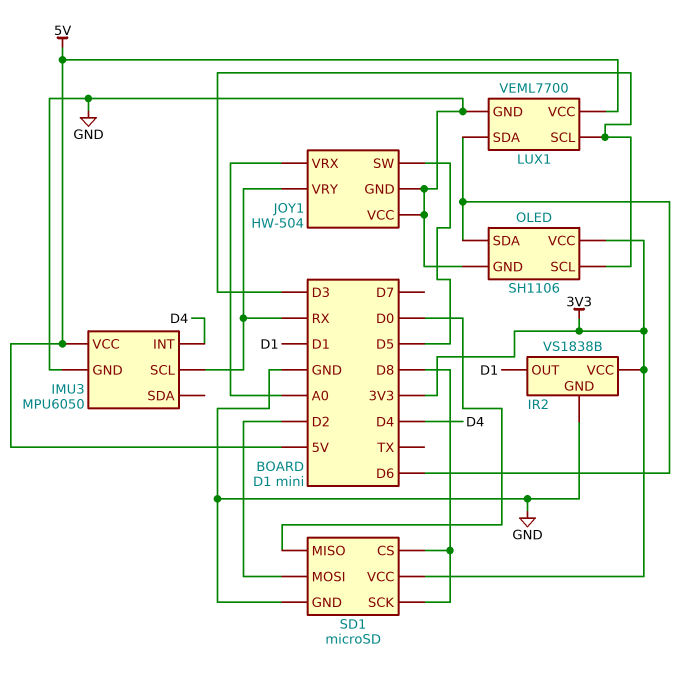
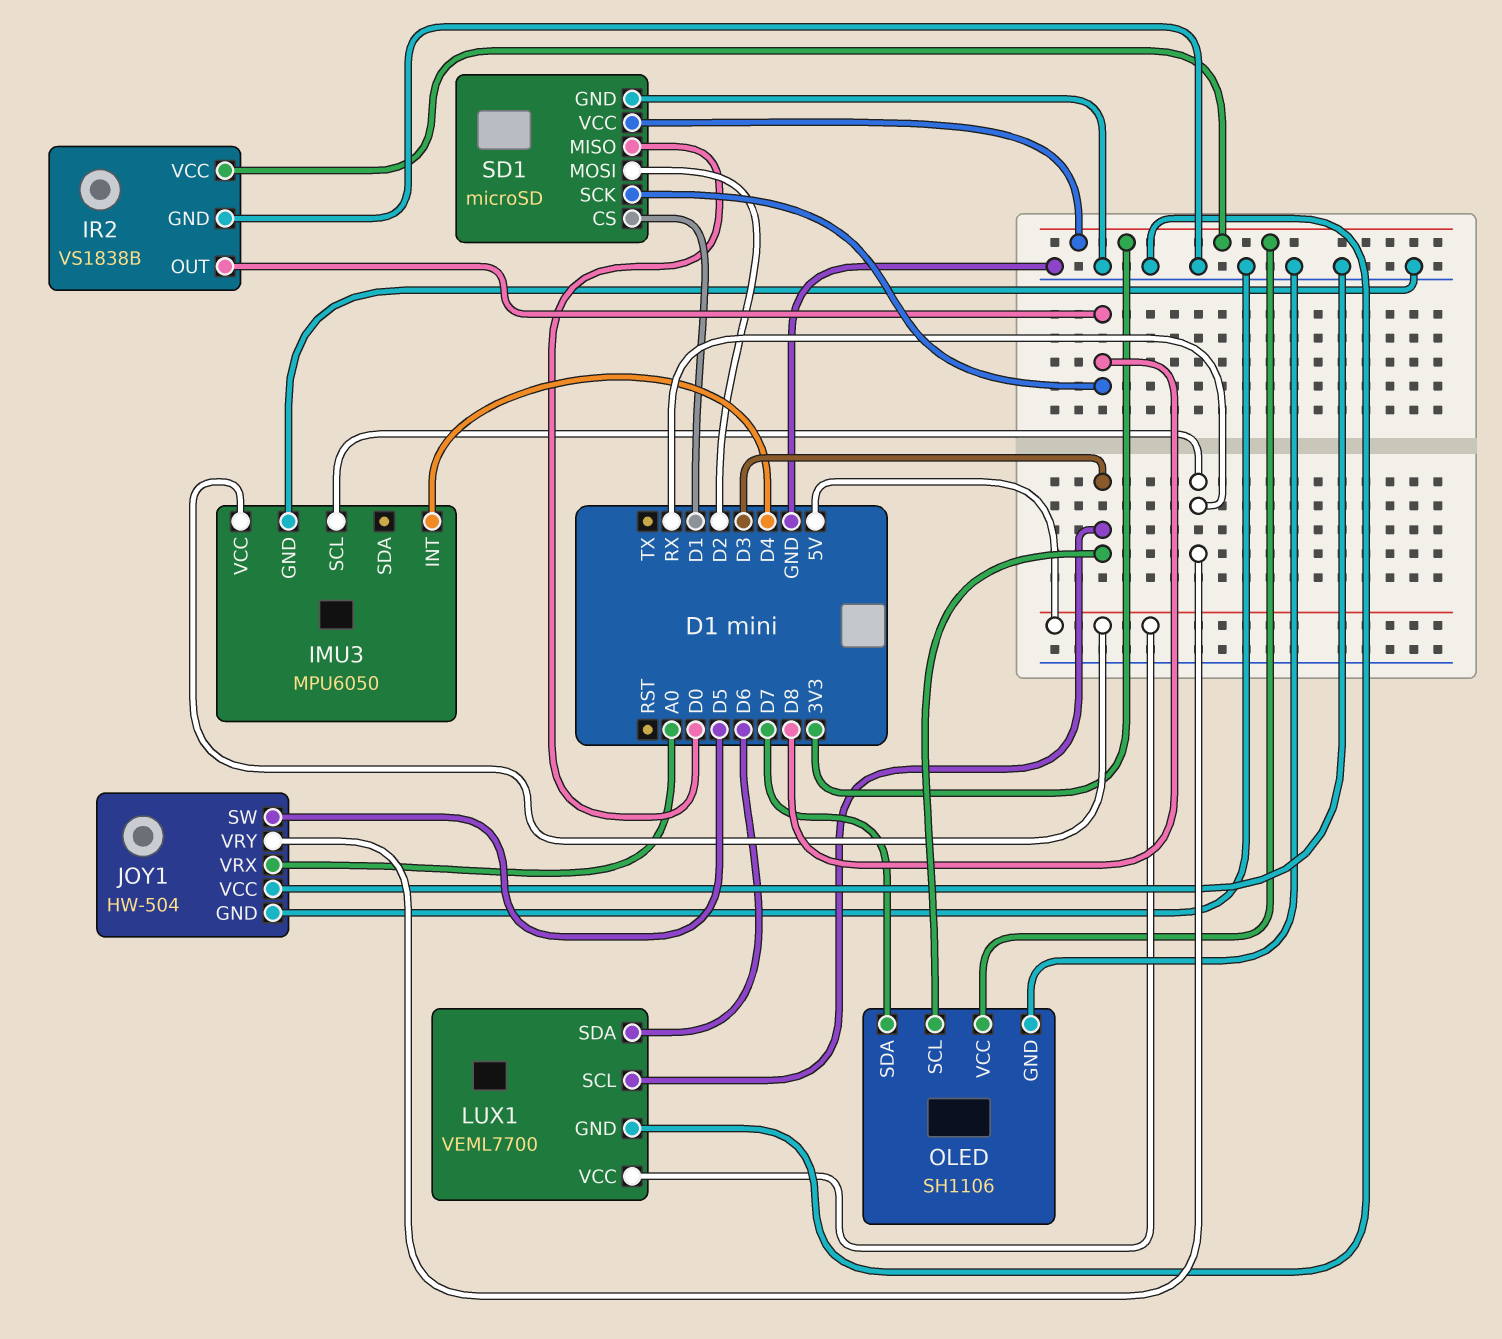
IR2 pin OUT: D1 -> D8
OLED pin SDA: D6 -> D7
SD1 pin CS: D8 -> D1

